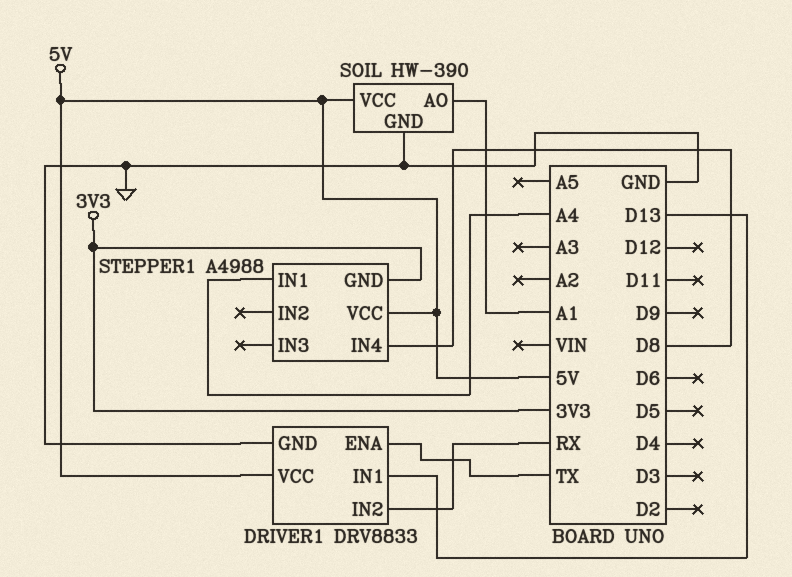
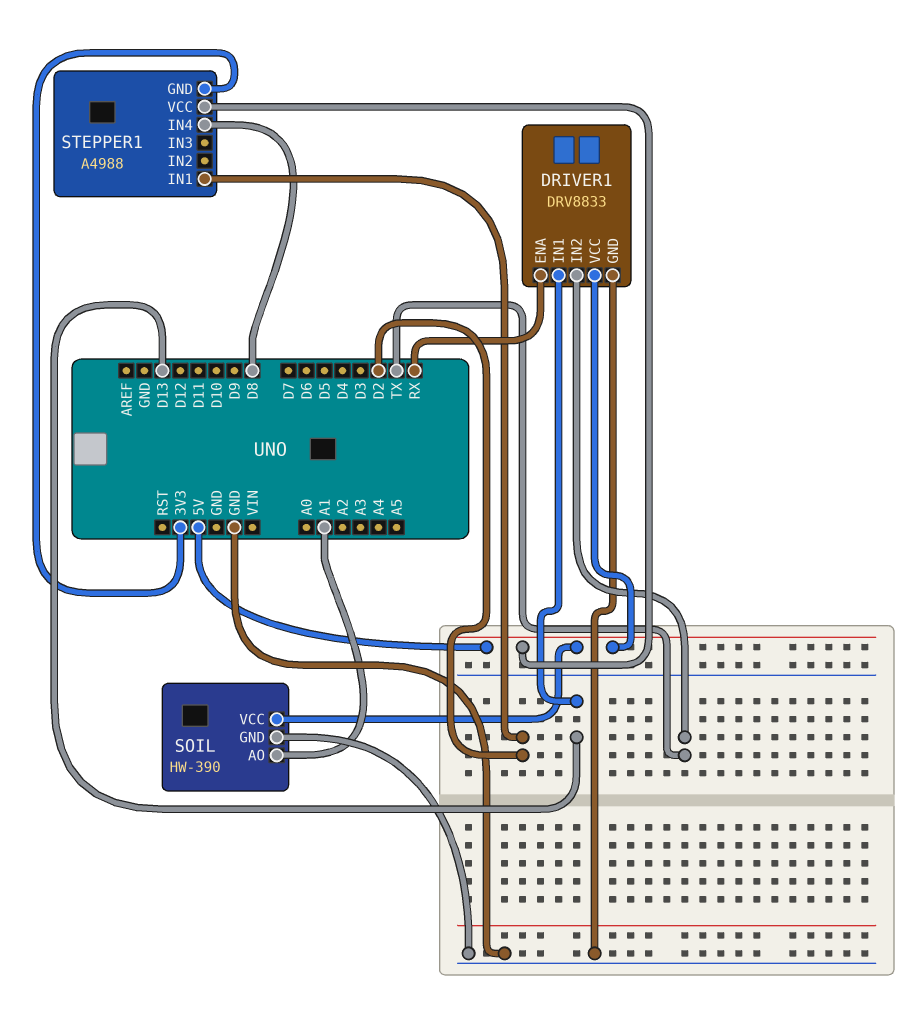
DRIVER1 pin ENA: TX -> RX
DRIVER1 pin IN2: RX -> TX
STEPPER1 pin IN1: A4 -> D2

